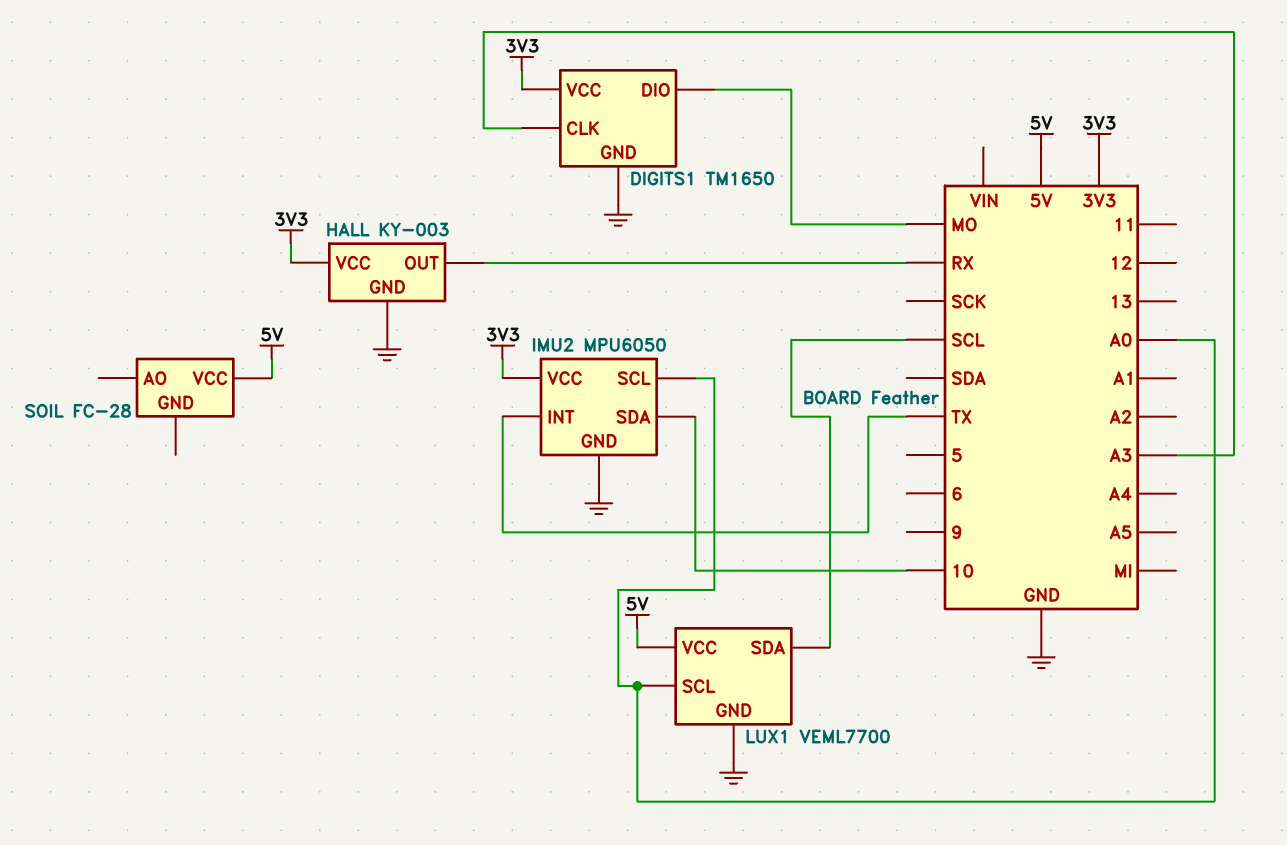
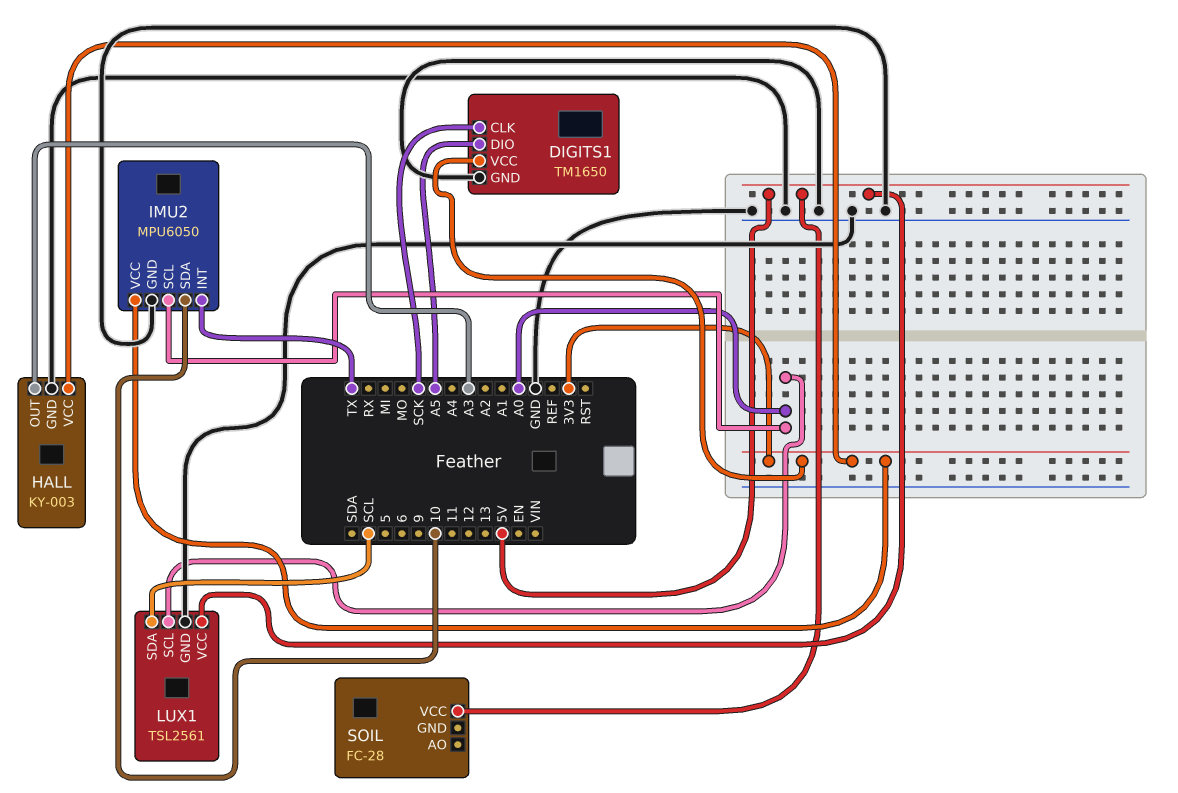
DIGITS1 pin CLK: A3 -> SCK
DIGITS1 pin DIO: MO -> A5
HALL pin OUT: RX -> A3
LUX1: VEML7700 -> TSL2561

